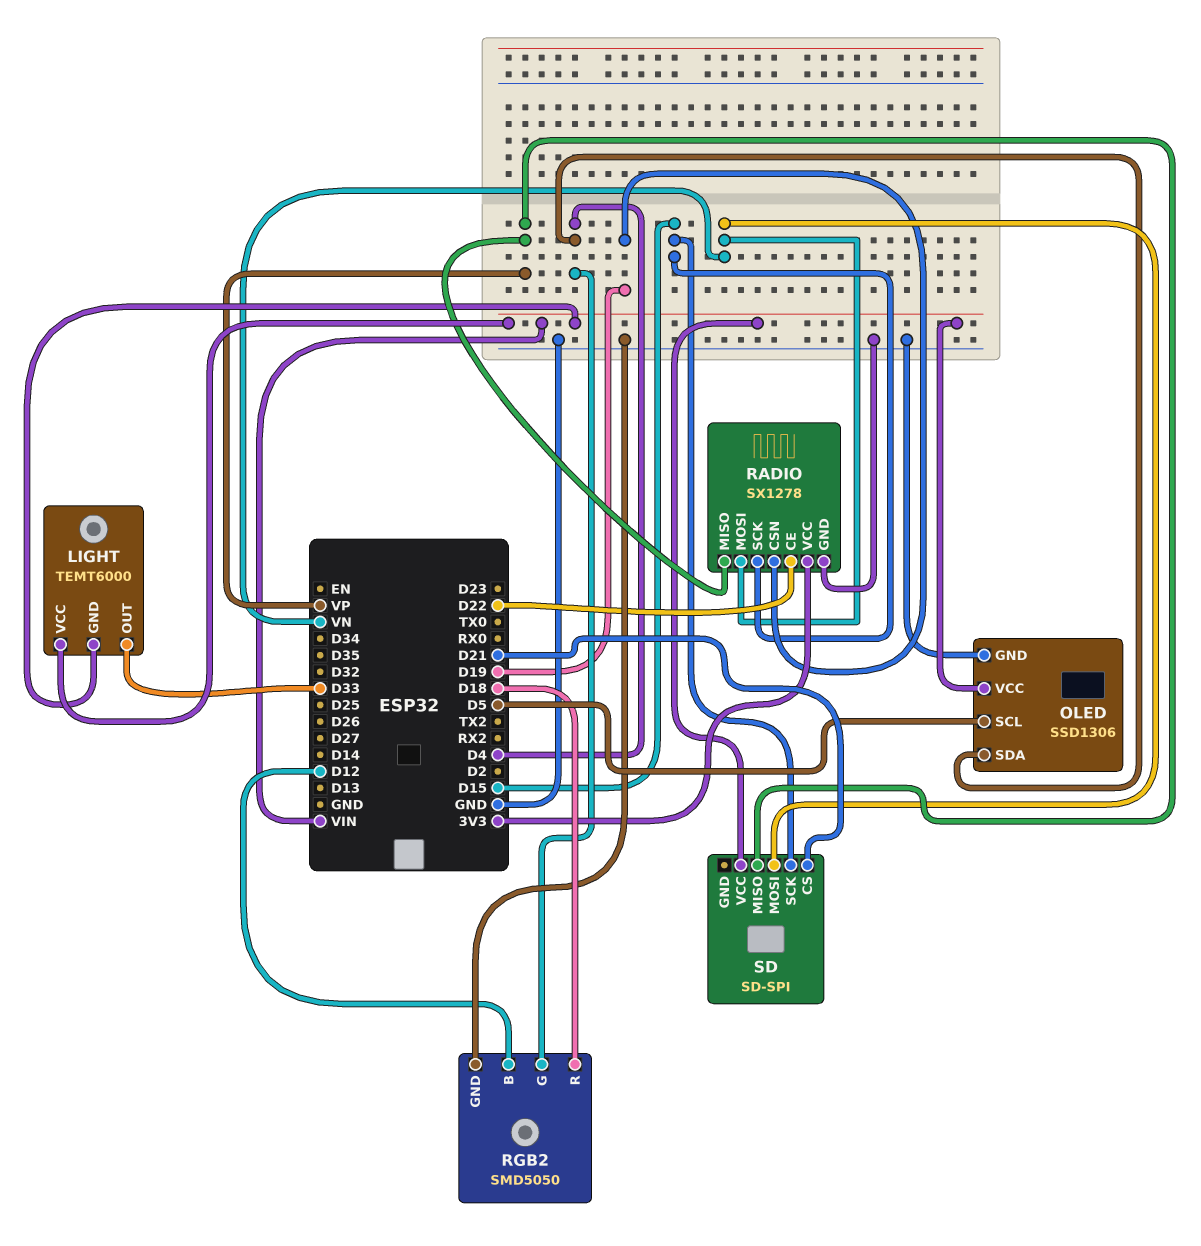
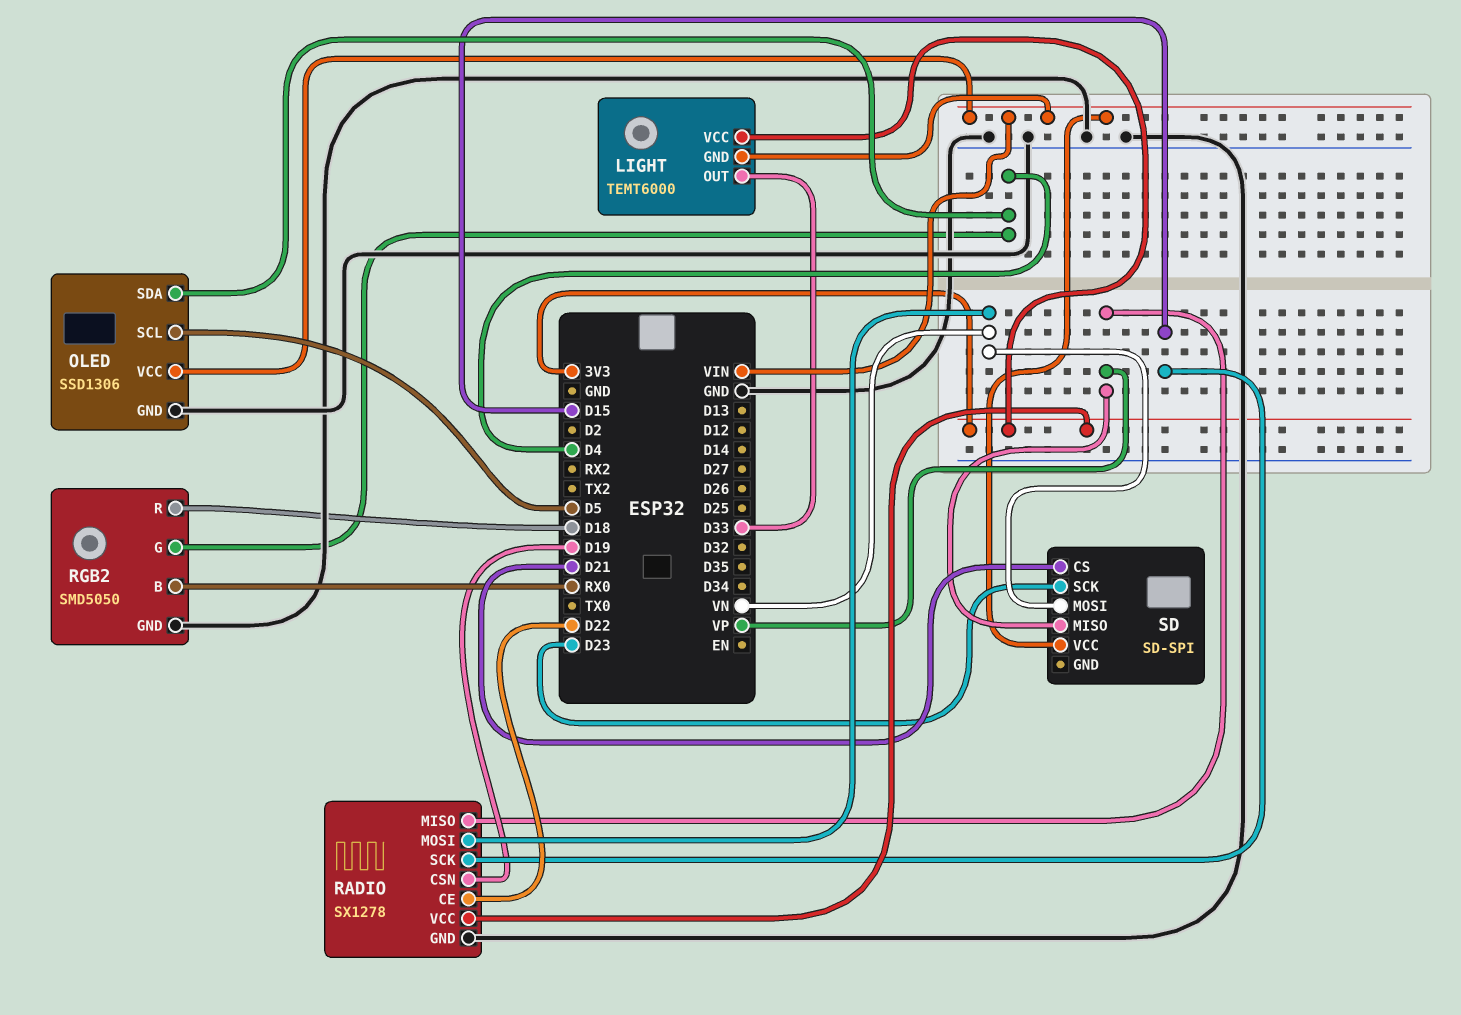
LIGHT pin VCC: VIN -> 3V3
RGB2 pin B: D12 -> RX0
SD pin SCK: D15 -> D23

